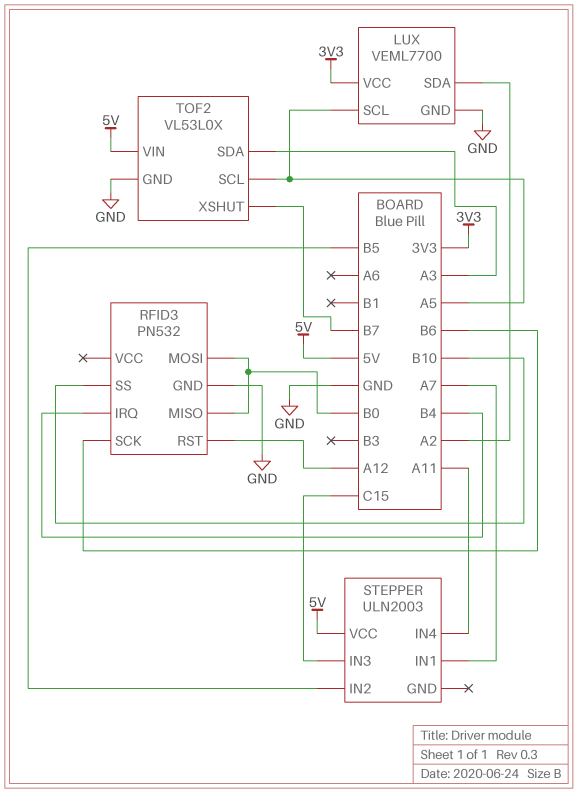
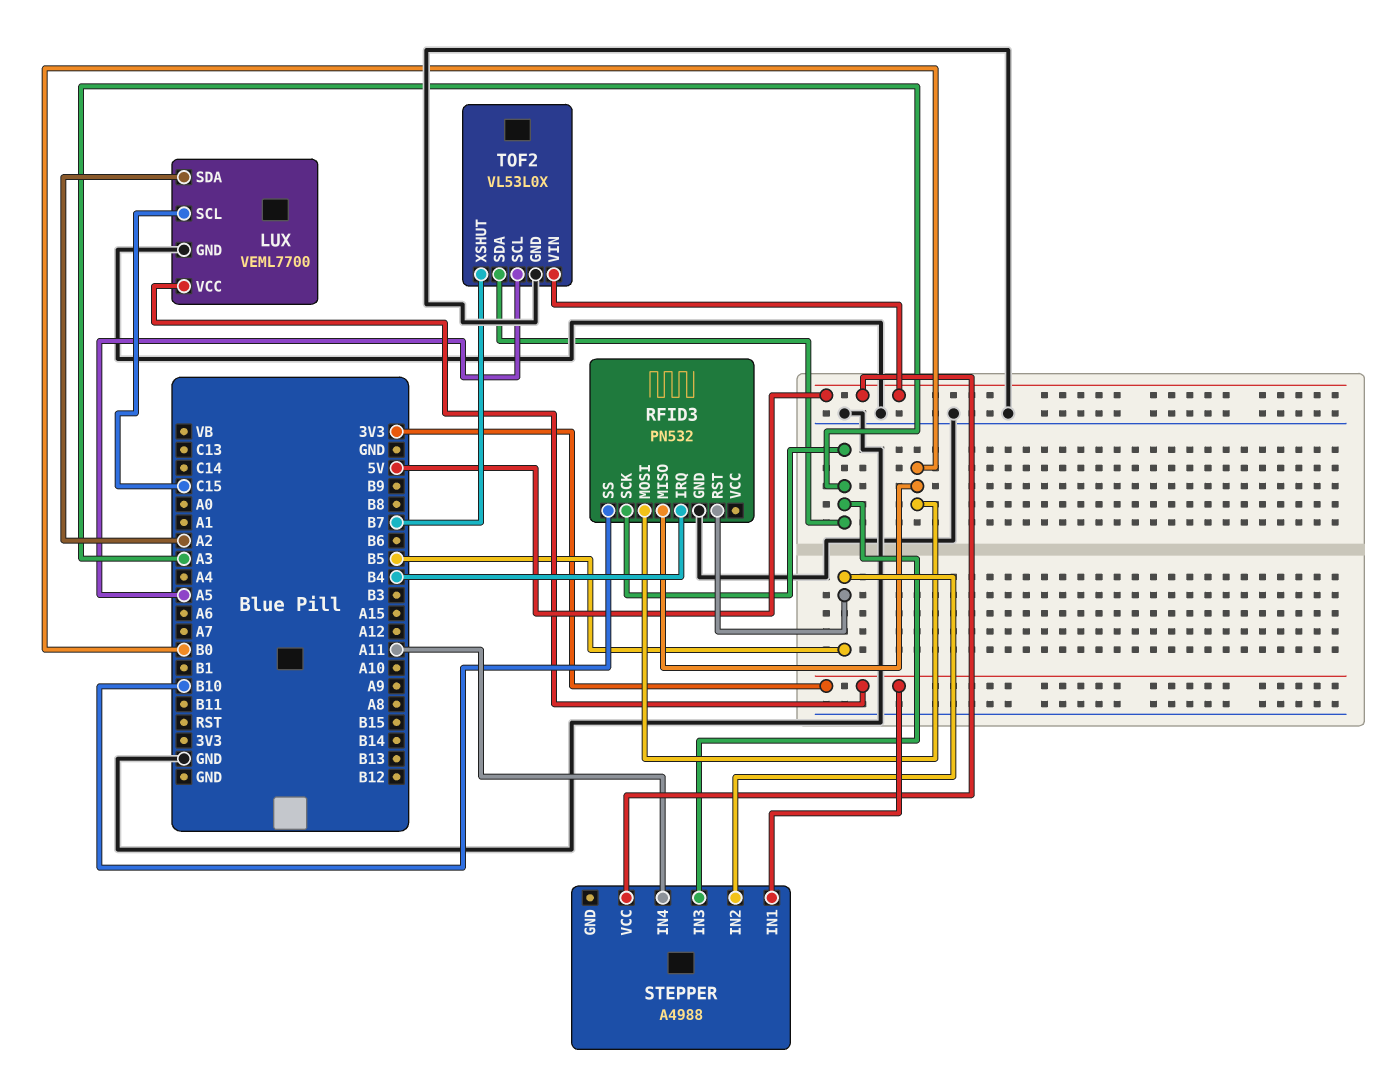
LUX pin SCL: A5 -> C15
RFID3 pin RST: A12 -> B5
RFID3 pin SCK: B6 -> A3
STEPPER: ULN2003 -> A4988
STEPPER pin IN1: A7 -> 3V3
STEPPER pin IN3: C15 -> A3

